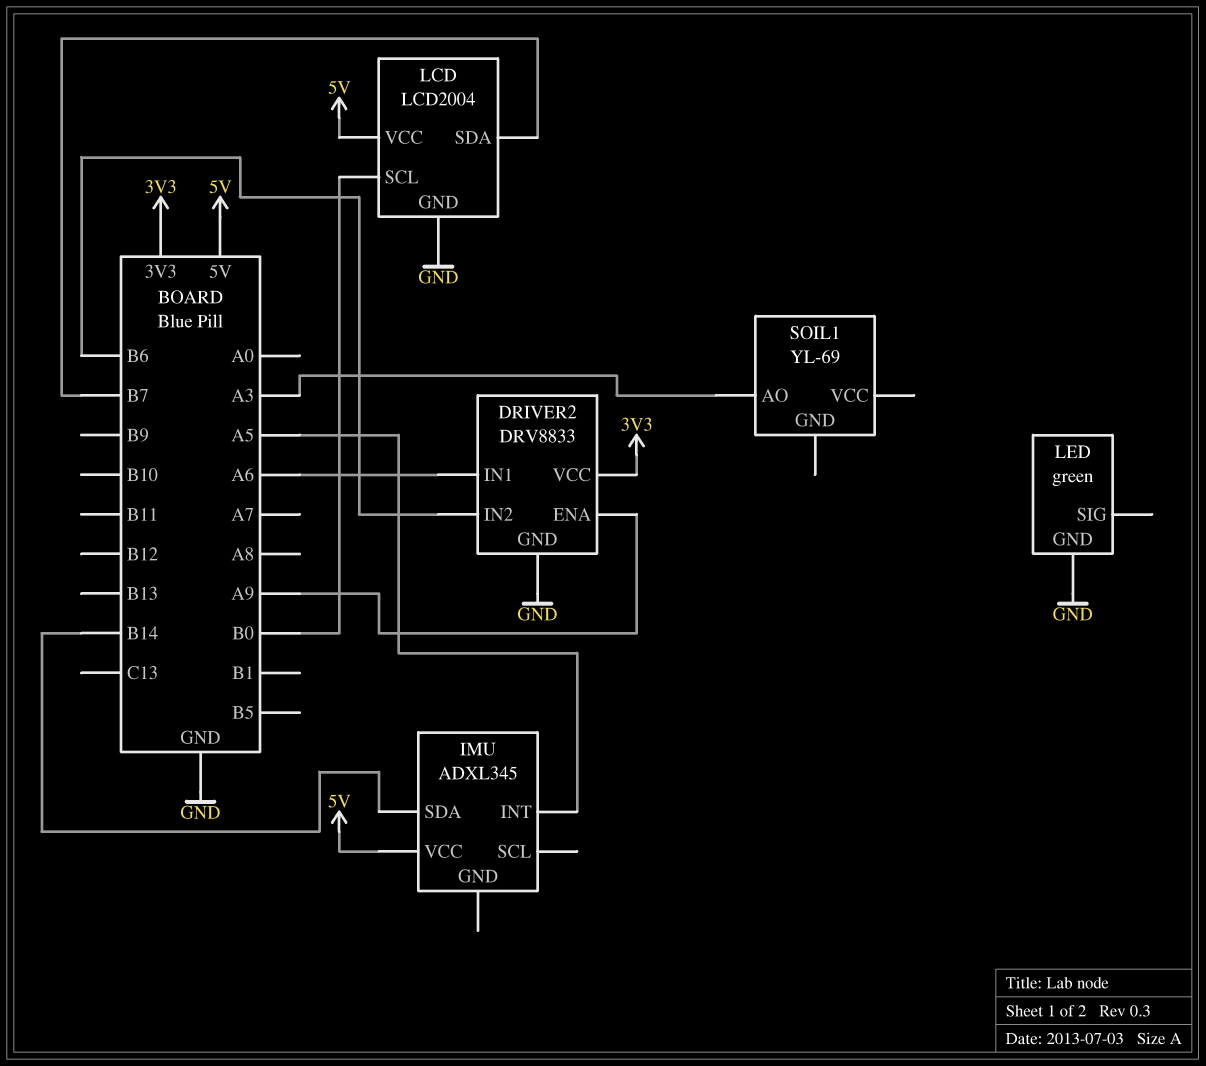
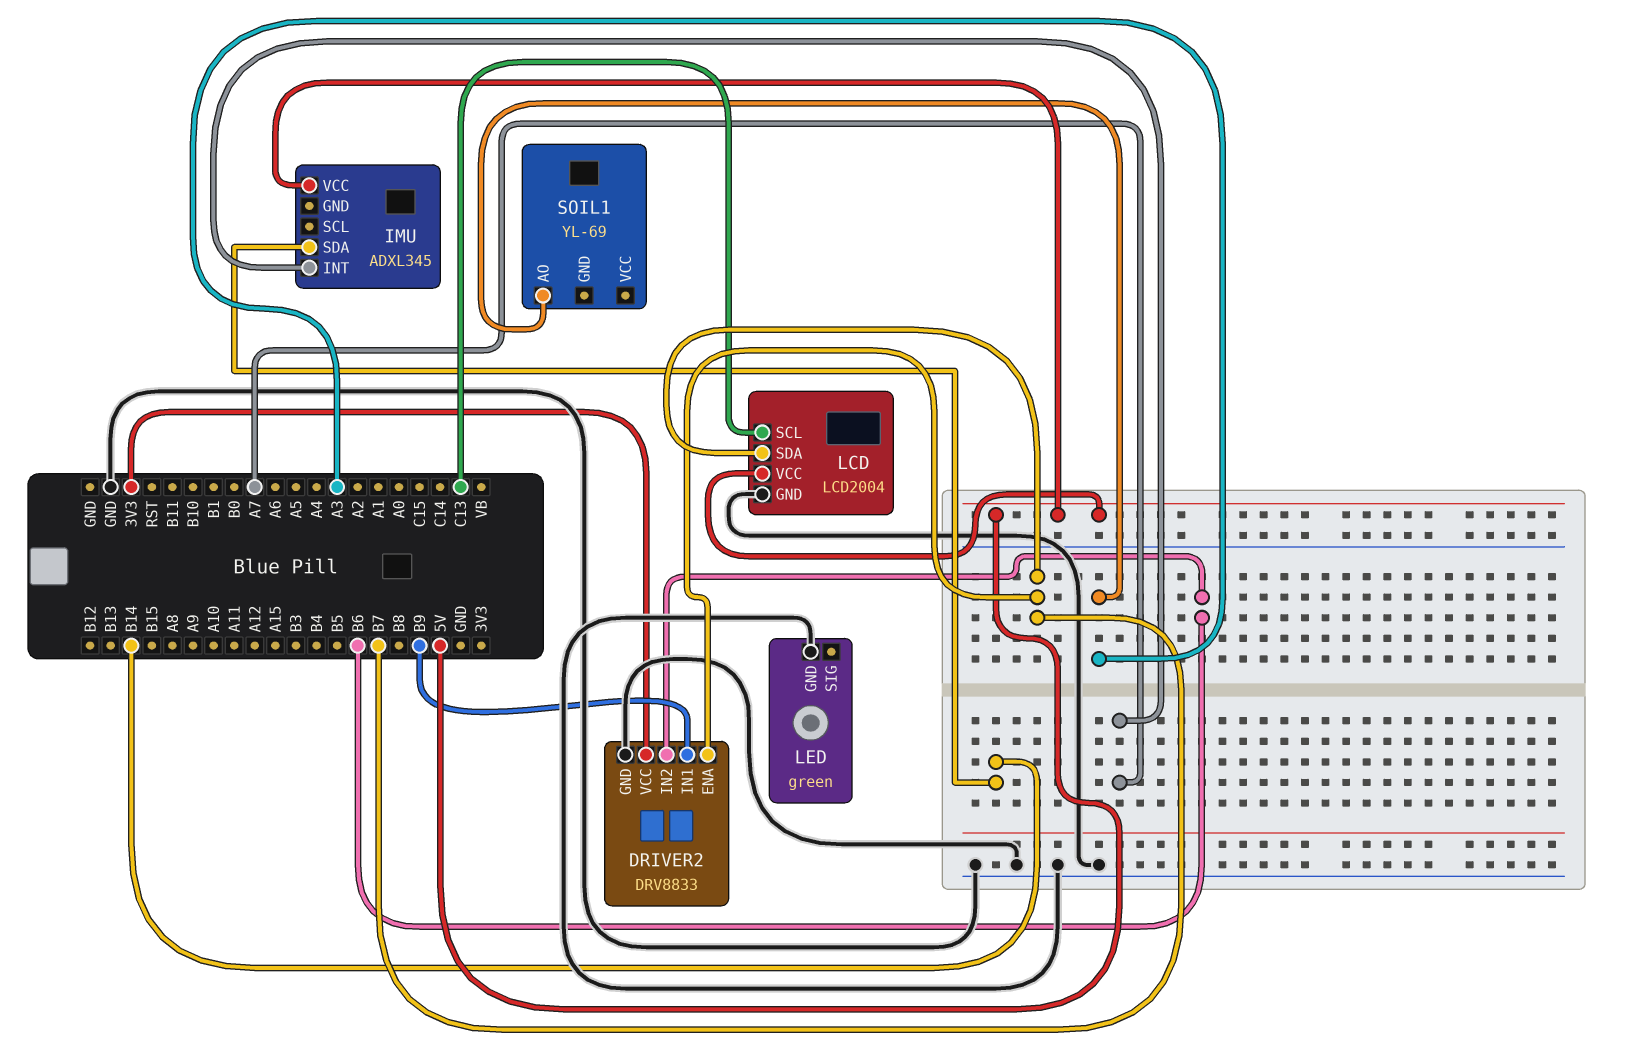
DRIVER2 pin ENA: A9 -> B7
DRIVER2 pin IN1: A6 -> B9
IMU pin INT: A5 -> A7
LCD pin SCL: B0 -> C13

